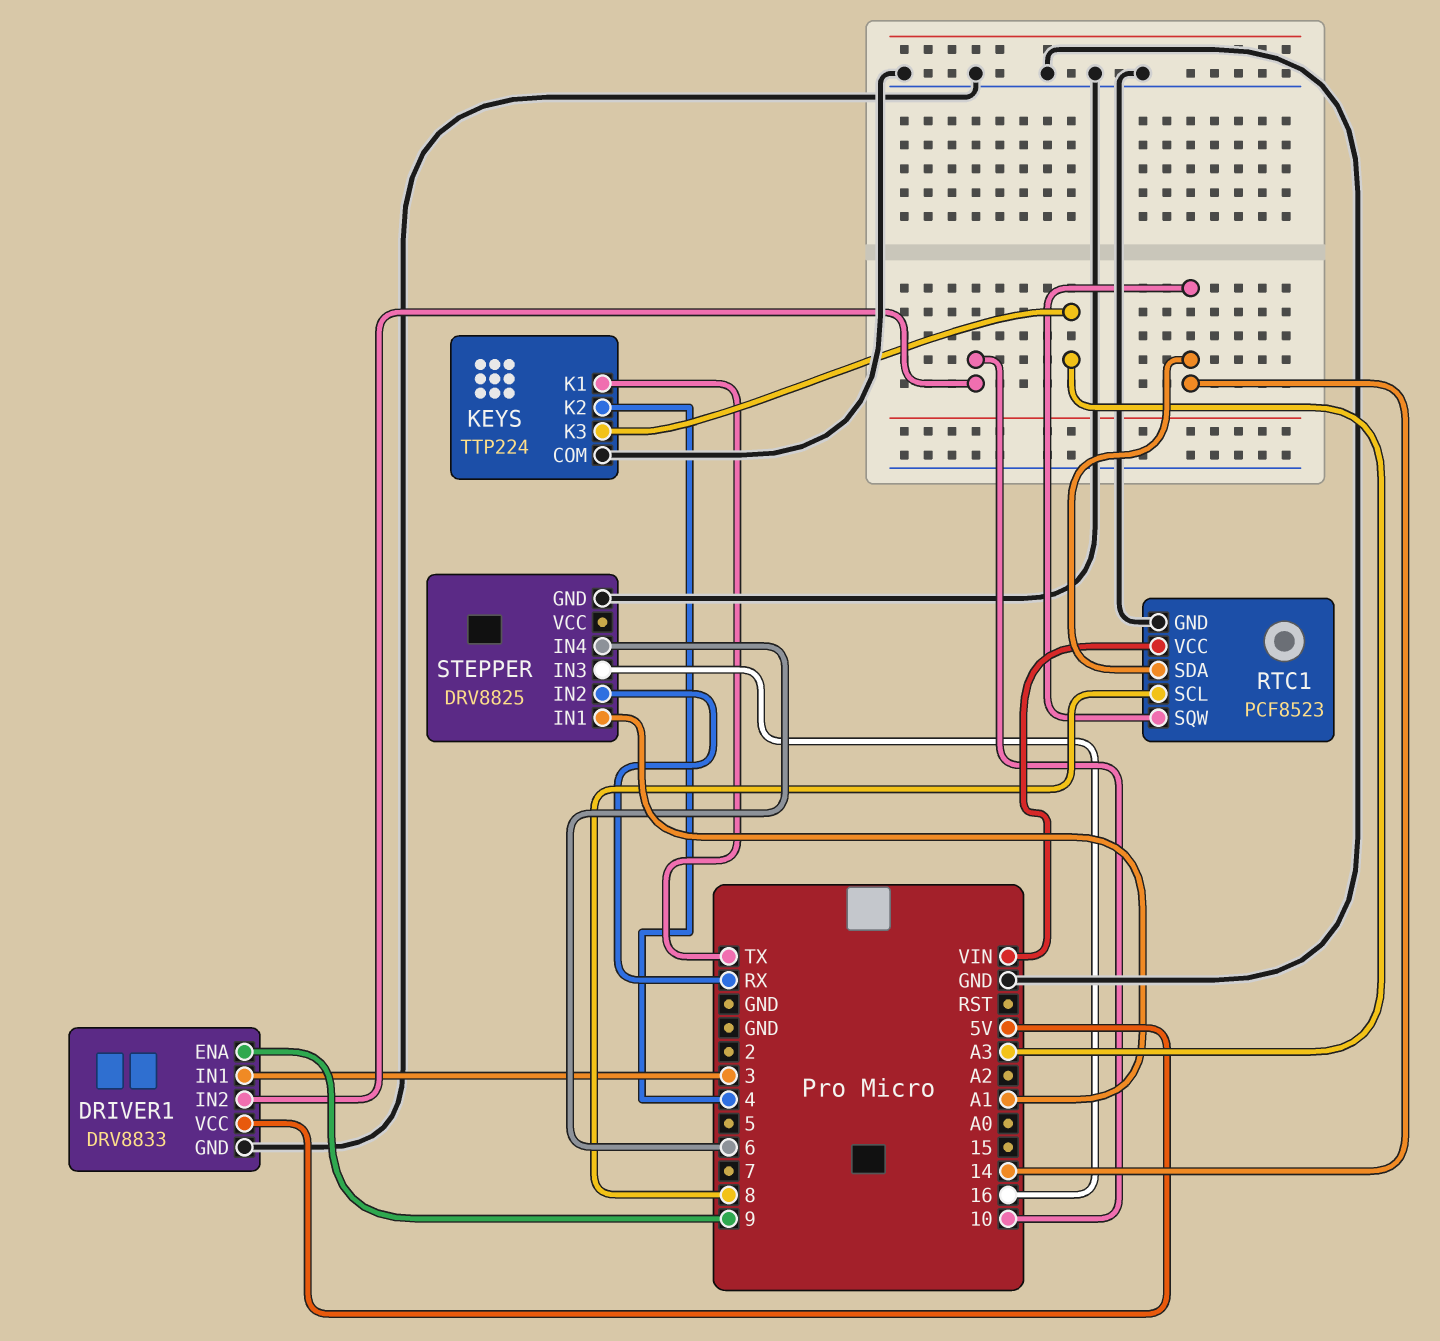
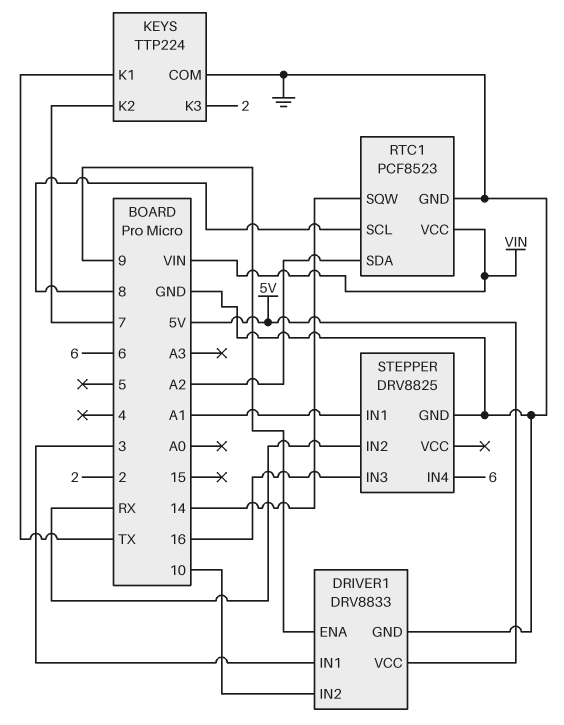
KEYS pin K2: 4 -> 7
KEYS pin K3: A3 -> 2
RTC1 pin SDA: 14 -> A2

